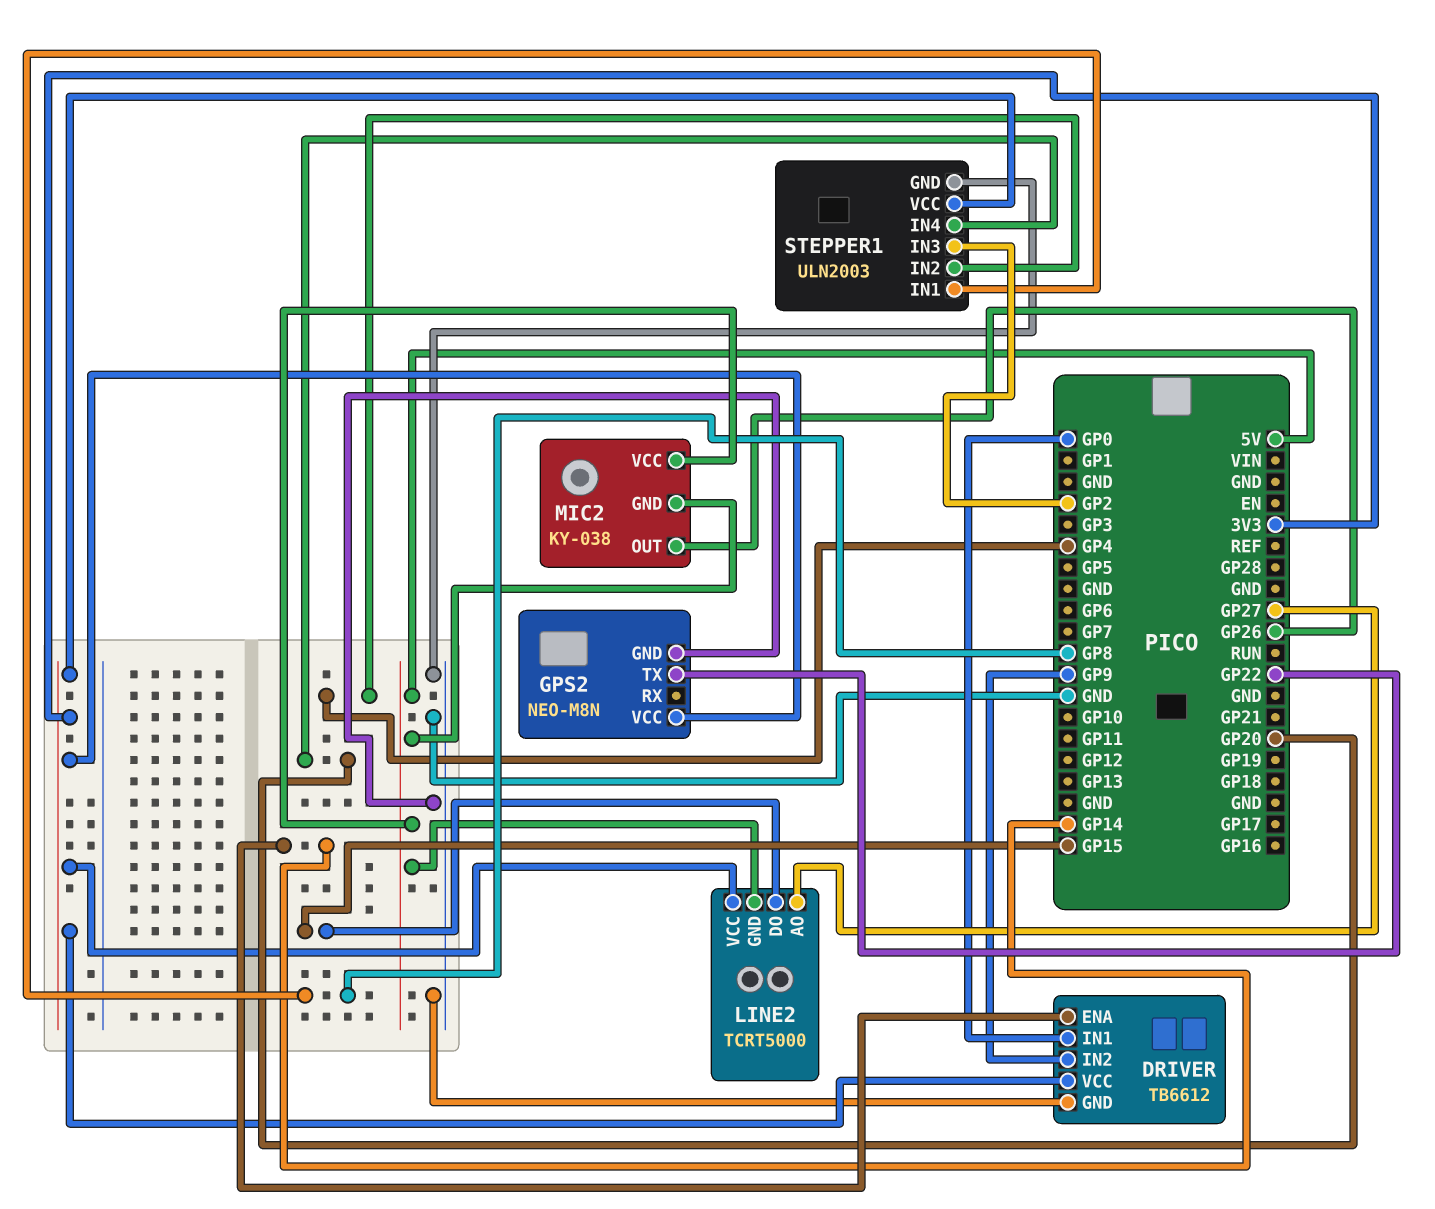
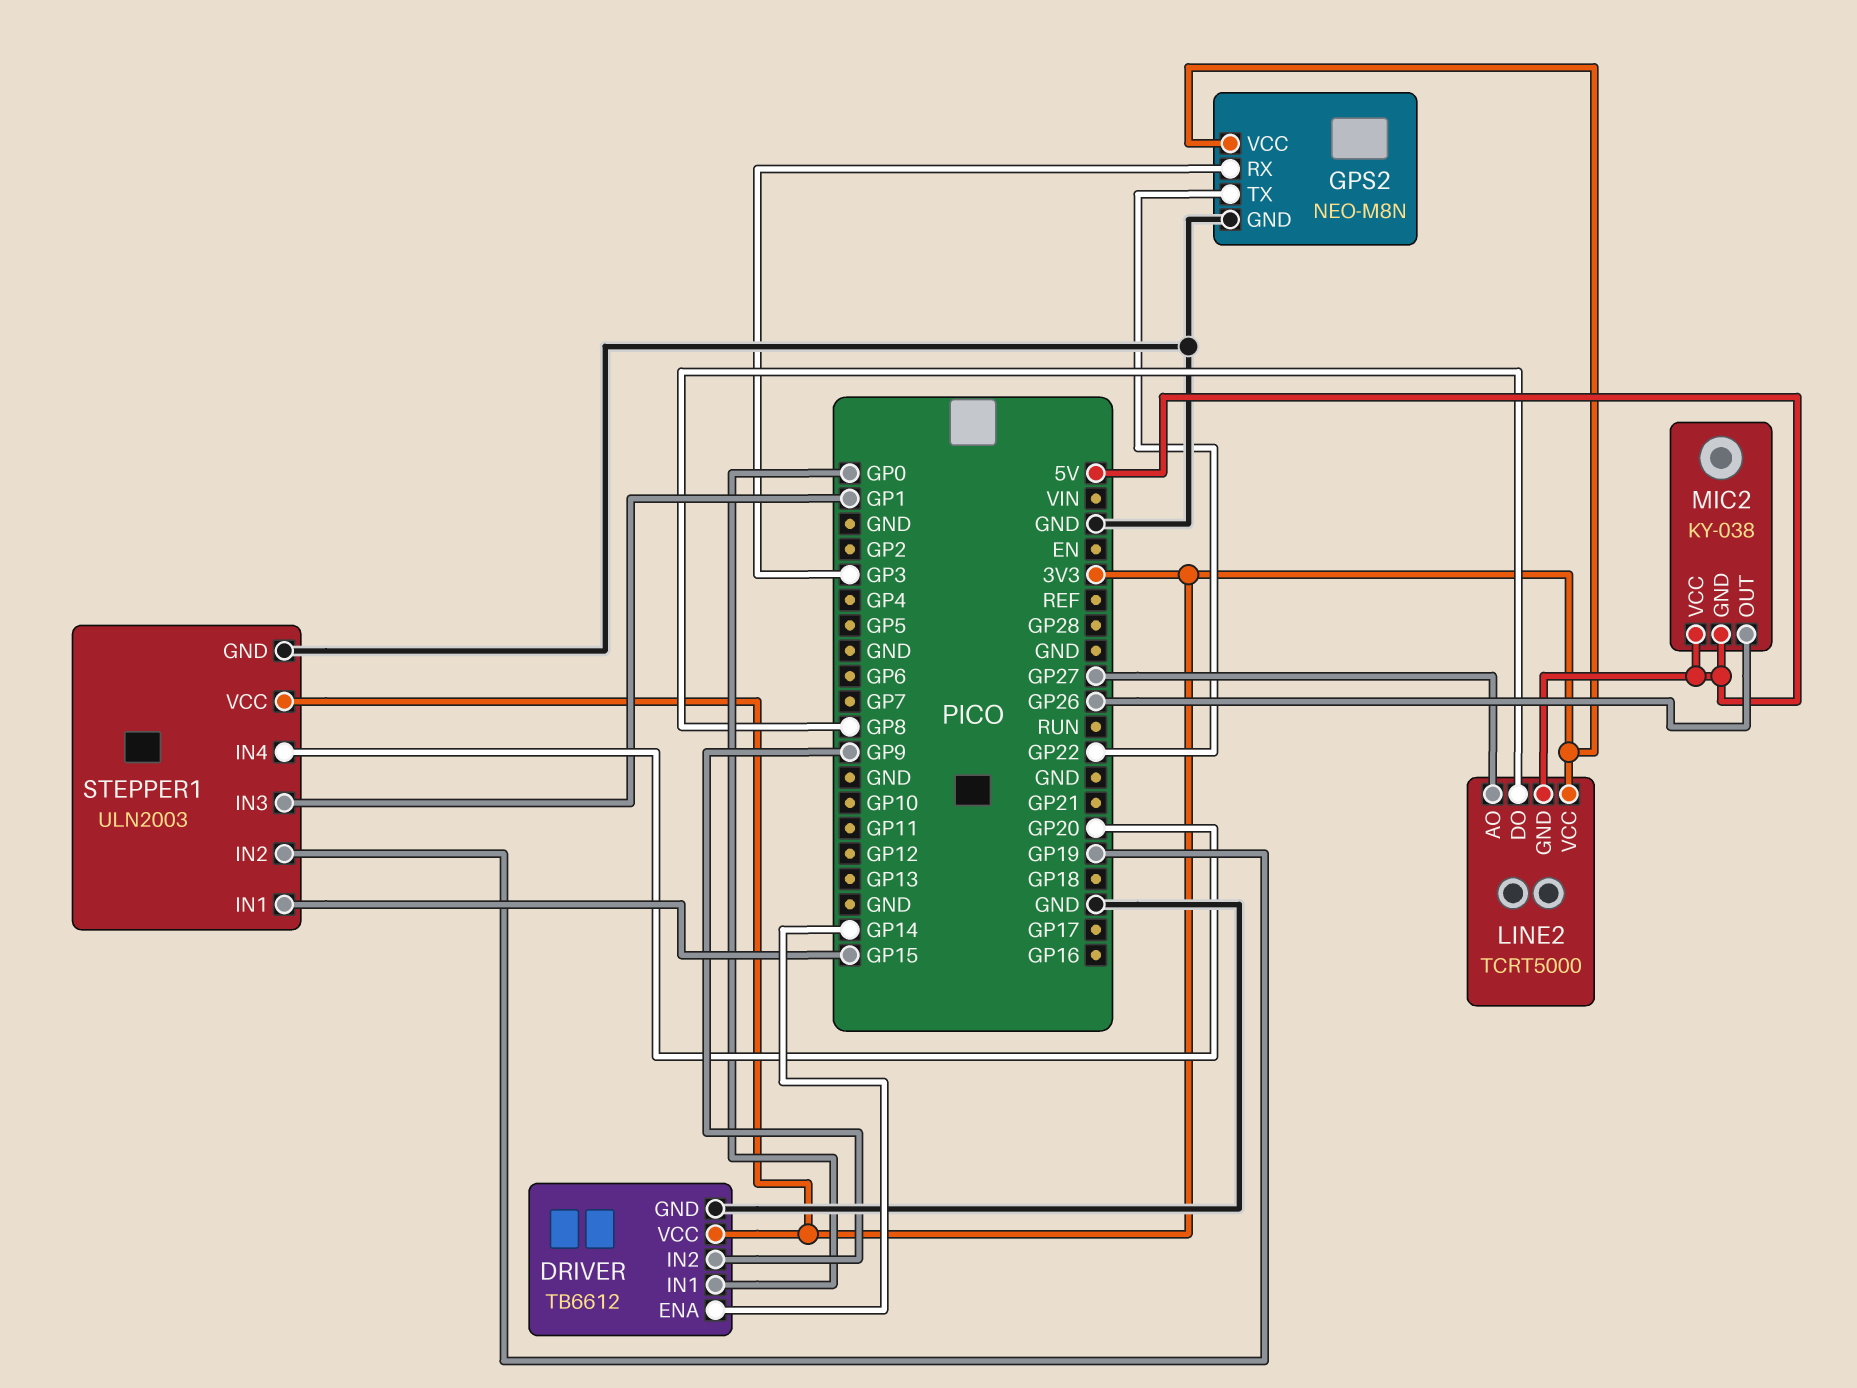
GPS2 pin RX: none -> GP3
LINE2 pin DO: GP15 -> GP8
STEPPER1 pin IN1: GP8 -> GP15
STEPPER1 pin IN2: GP4 -> GP19
STEPPER1 pin IN3: GP2 -> GP1

